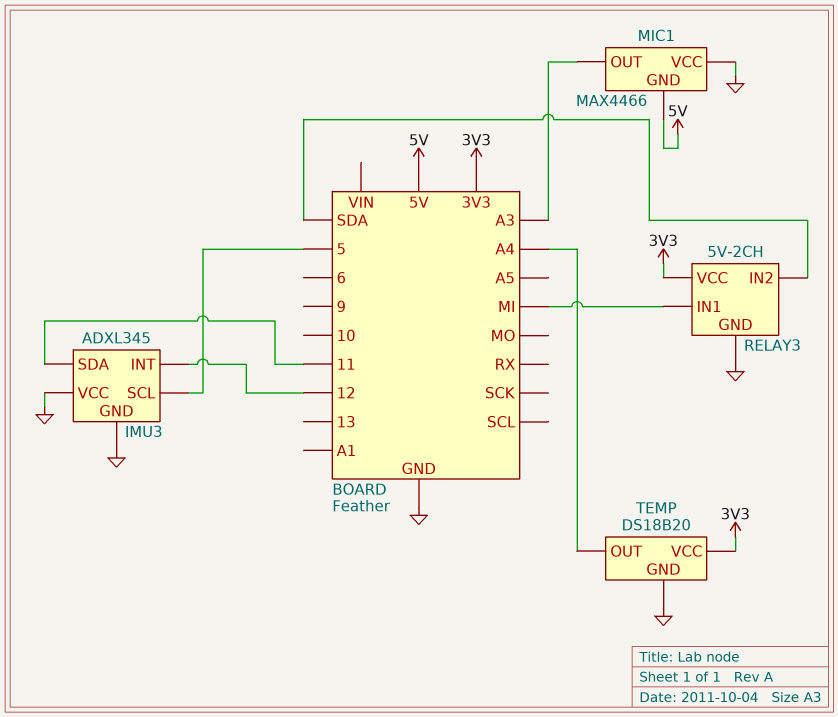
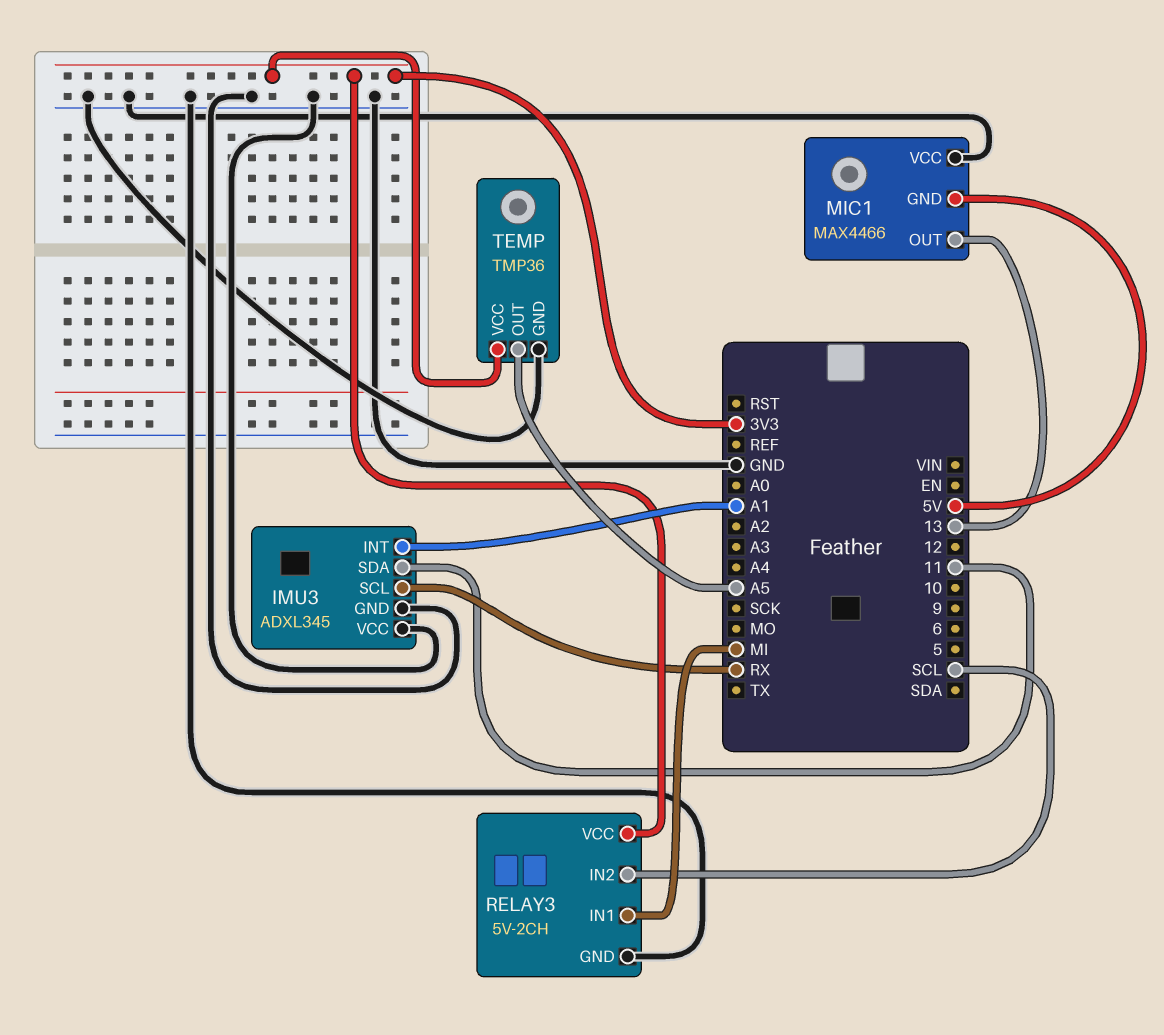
IMU3 pin INT: 12 -> A1
IMU3 pin SCL: 5 -> RX
MIC1 pin OUT: A3 -> 13
RELAY3 pin IN2: SDA -> SCL
TEMP: DS18B20 -> TMP36
TEMP pin OUT: A4 -> A5

